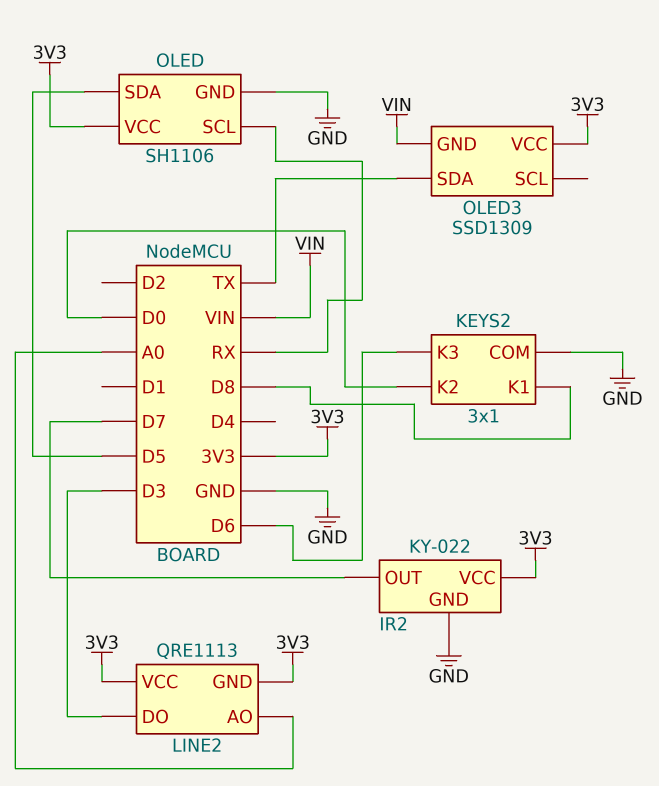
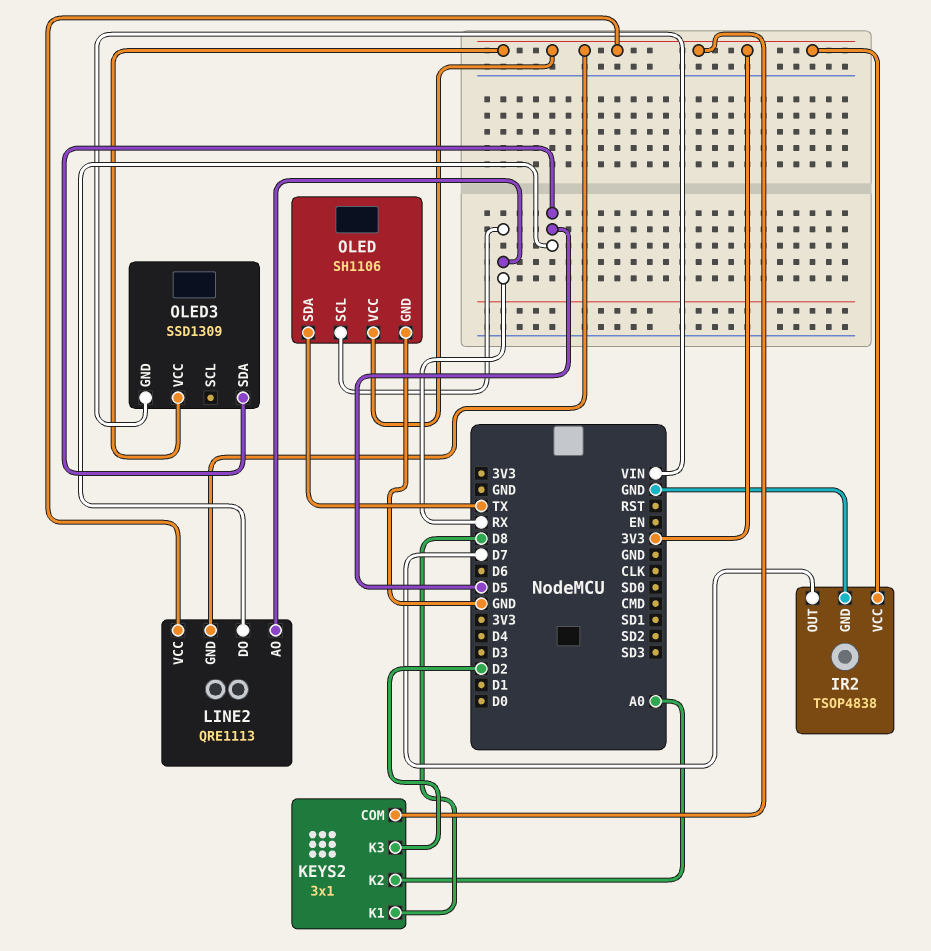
IR2: KY-022 -> TSOP4838
KEYS2 pin COM: GND -> 3V3
KEYS2 pin K2: D0 -> A0
KEYS2 pin K3: D6 -> D2
LINE2 pin AO: A0 -> RX
LINE2 pin DO: D3 -> D5
OLED pin SDA: D5 -> TX
OLED3 pin SDA: TX -> D5

